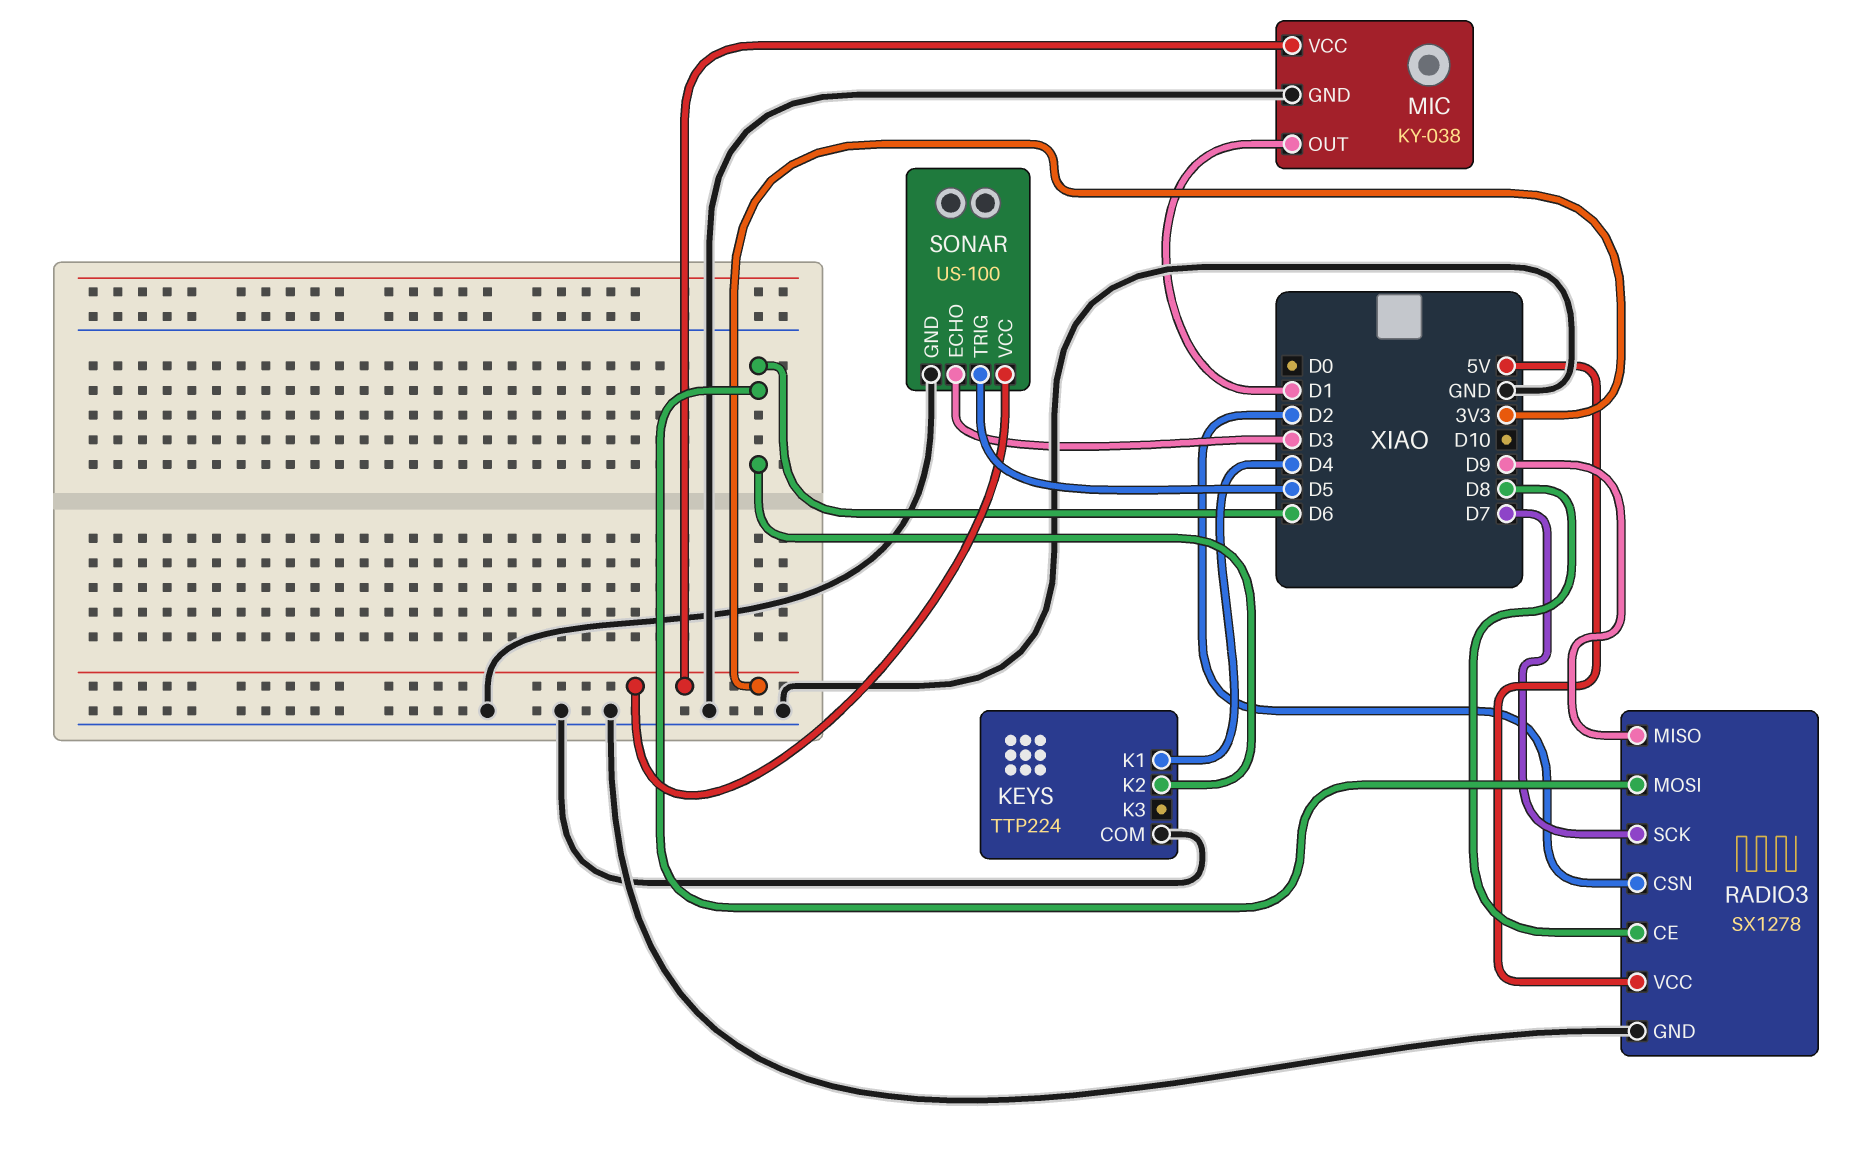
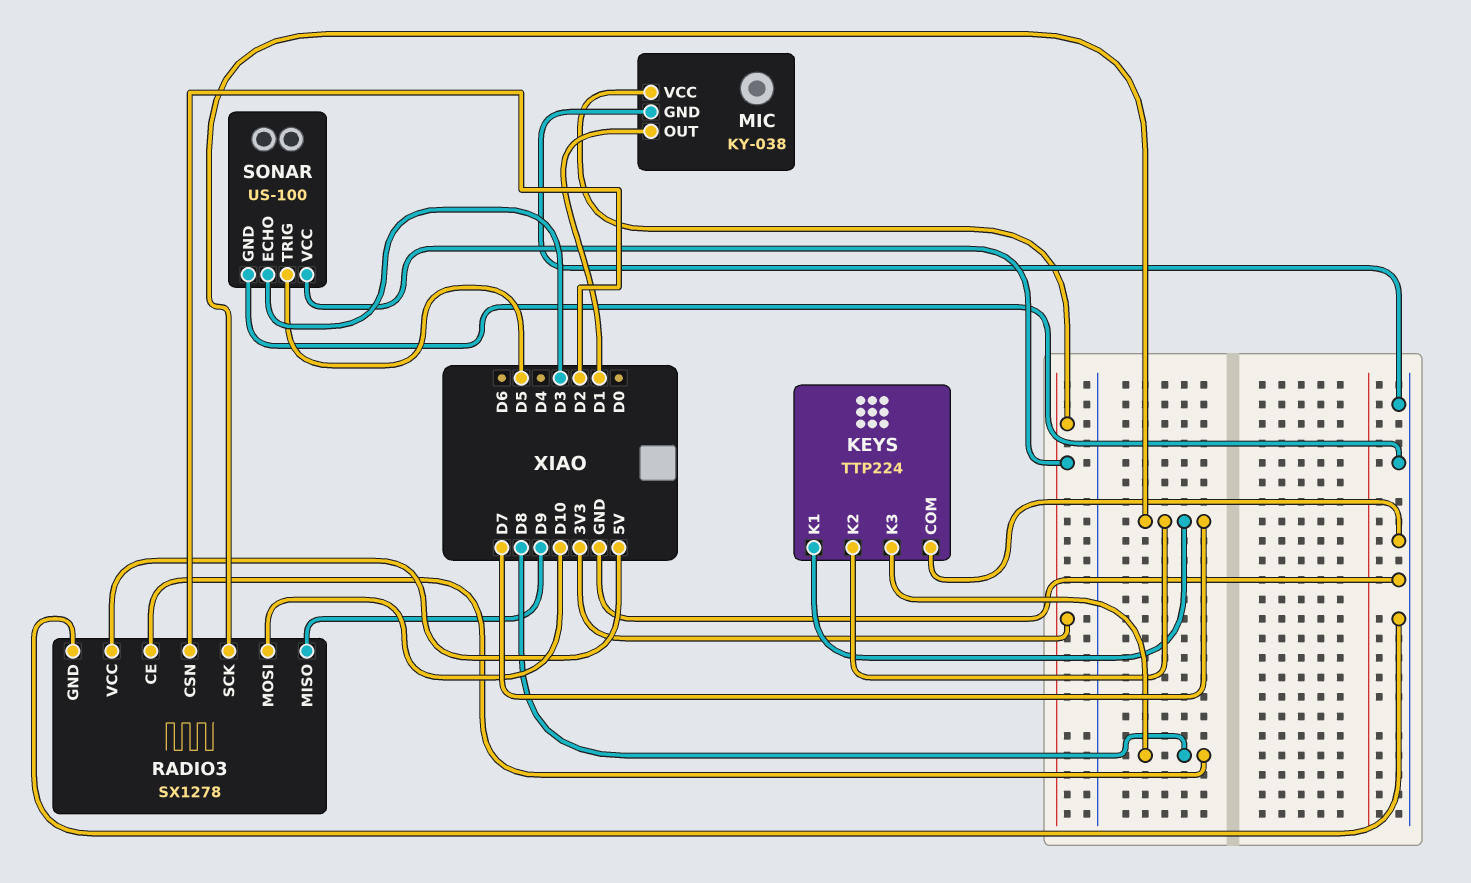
KEYS pin K1: D4 -> D7
KEYS pin K2: D6 -> D7
KEYS pin K3: none -> D8
RADIO3 pin MOSI: D6 -> D10

